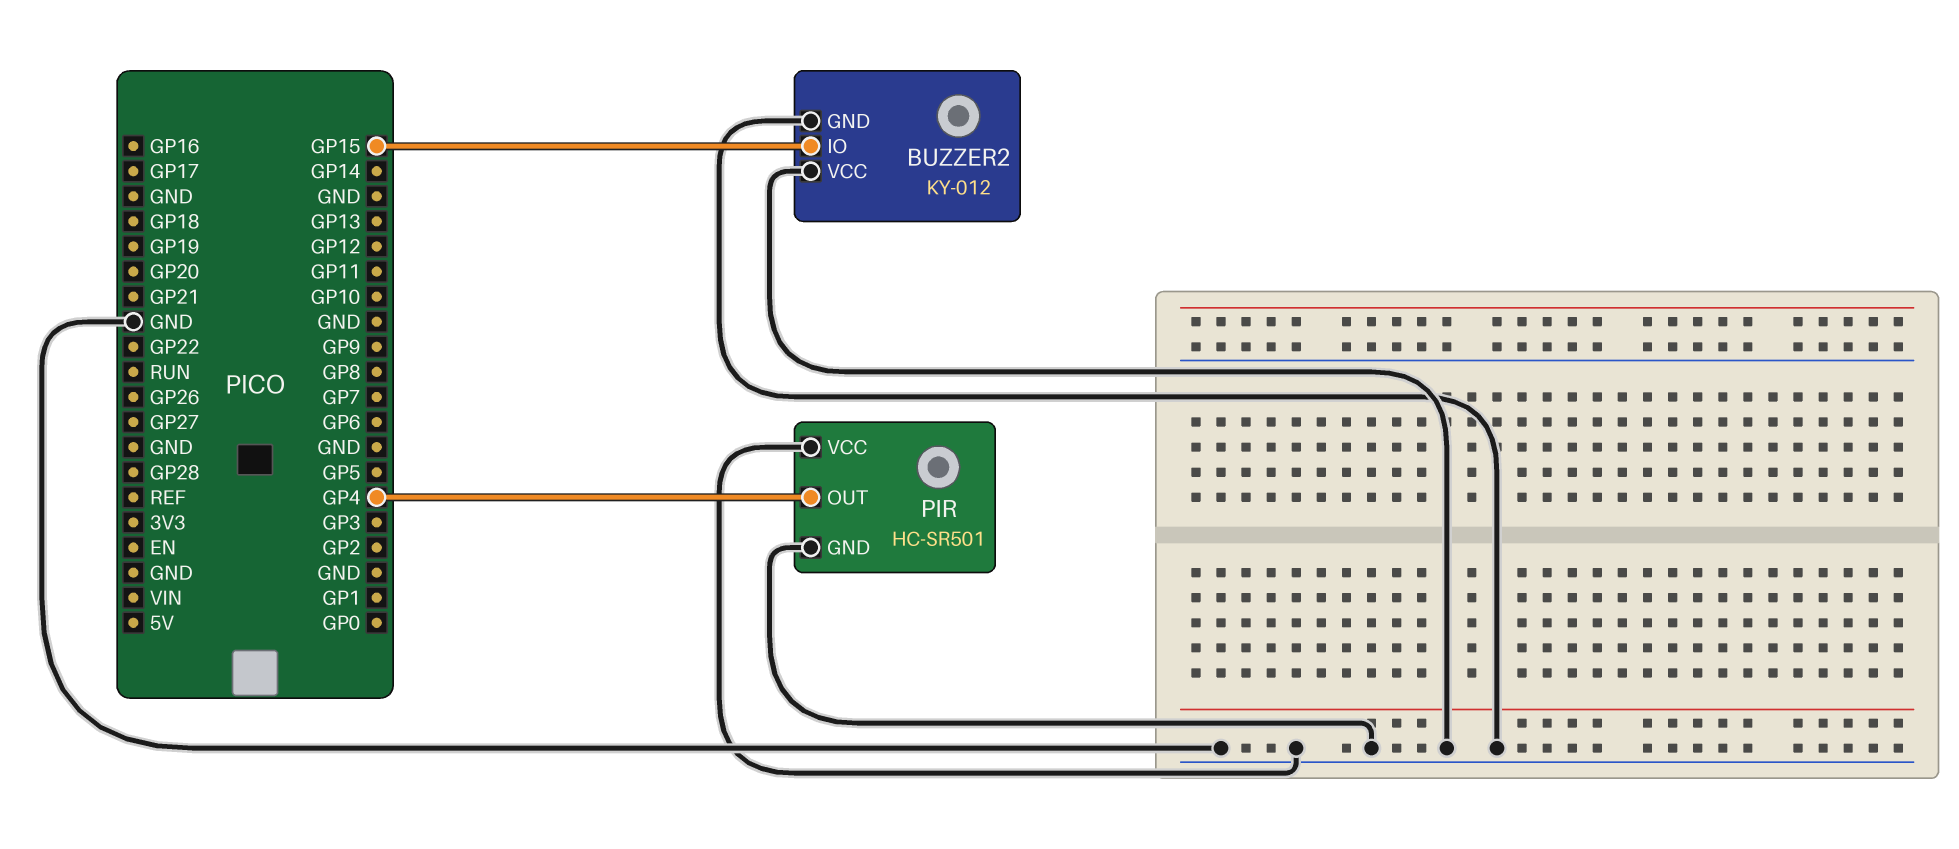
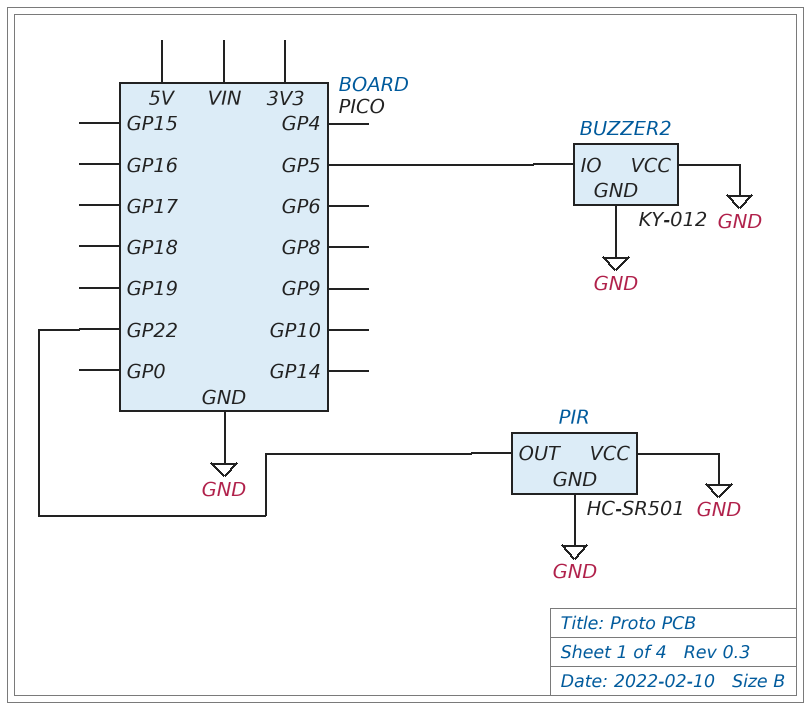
BUZZER2 pin IO: GP15 -> GP5
PIR pin OUT: GP4 -> GP22

